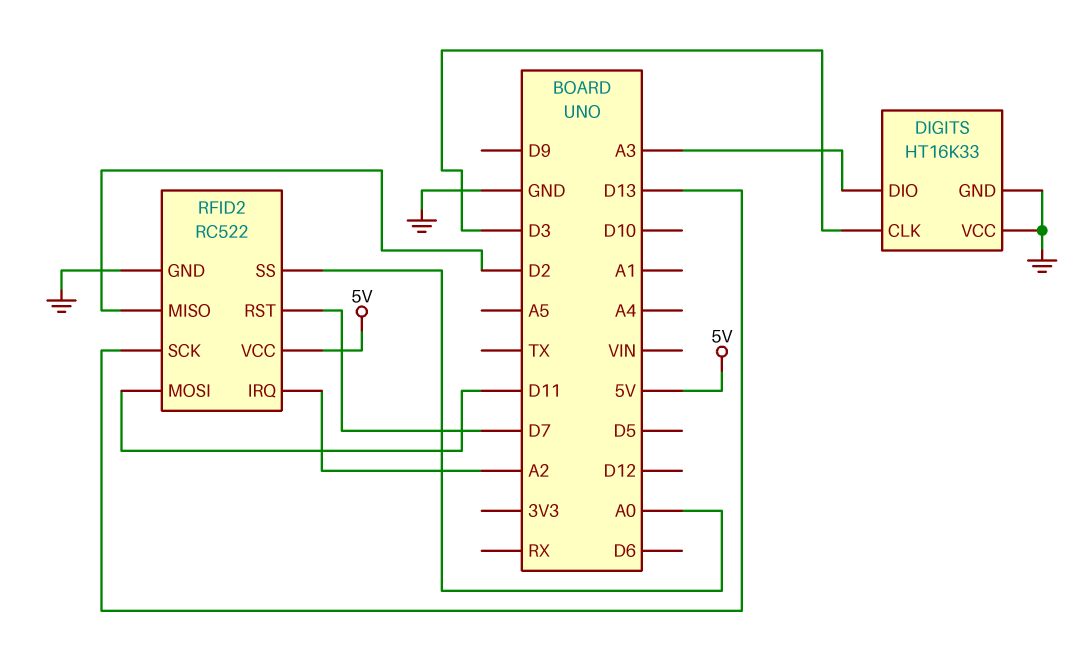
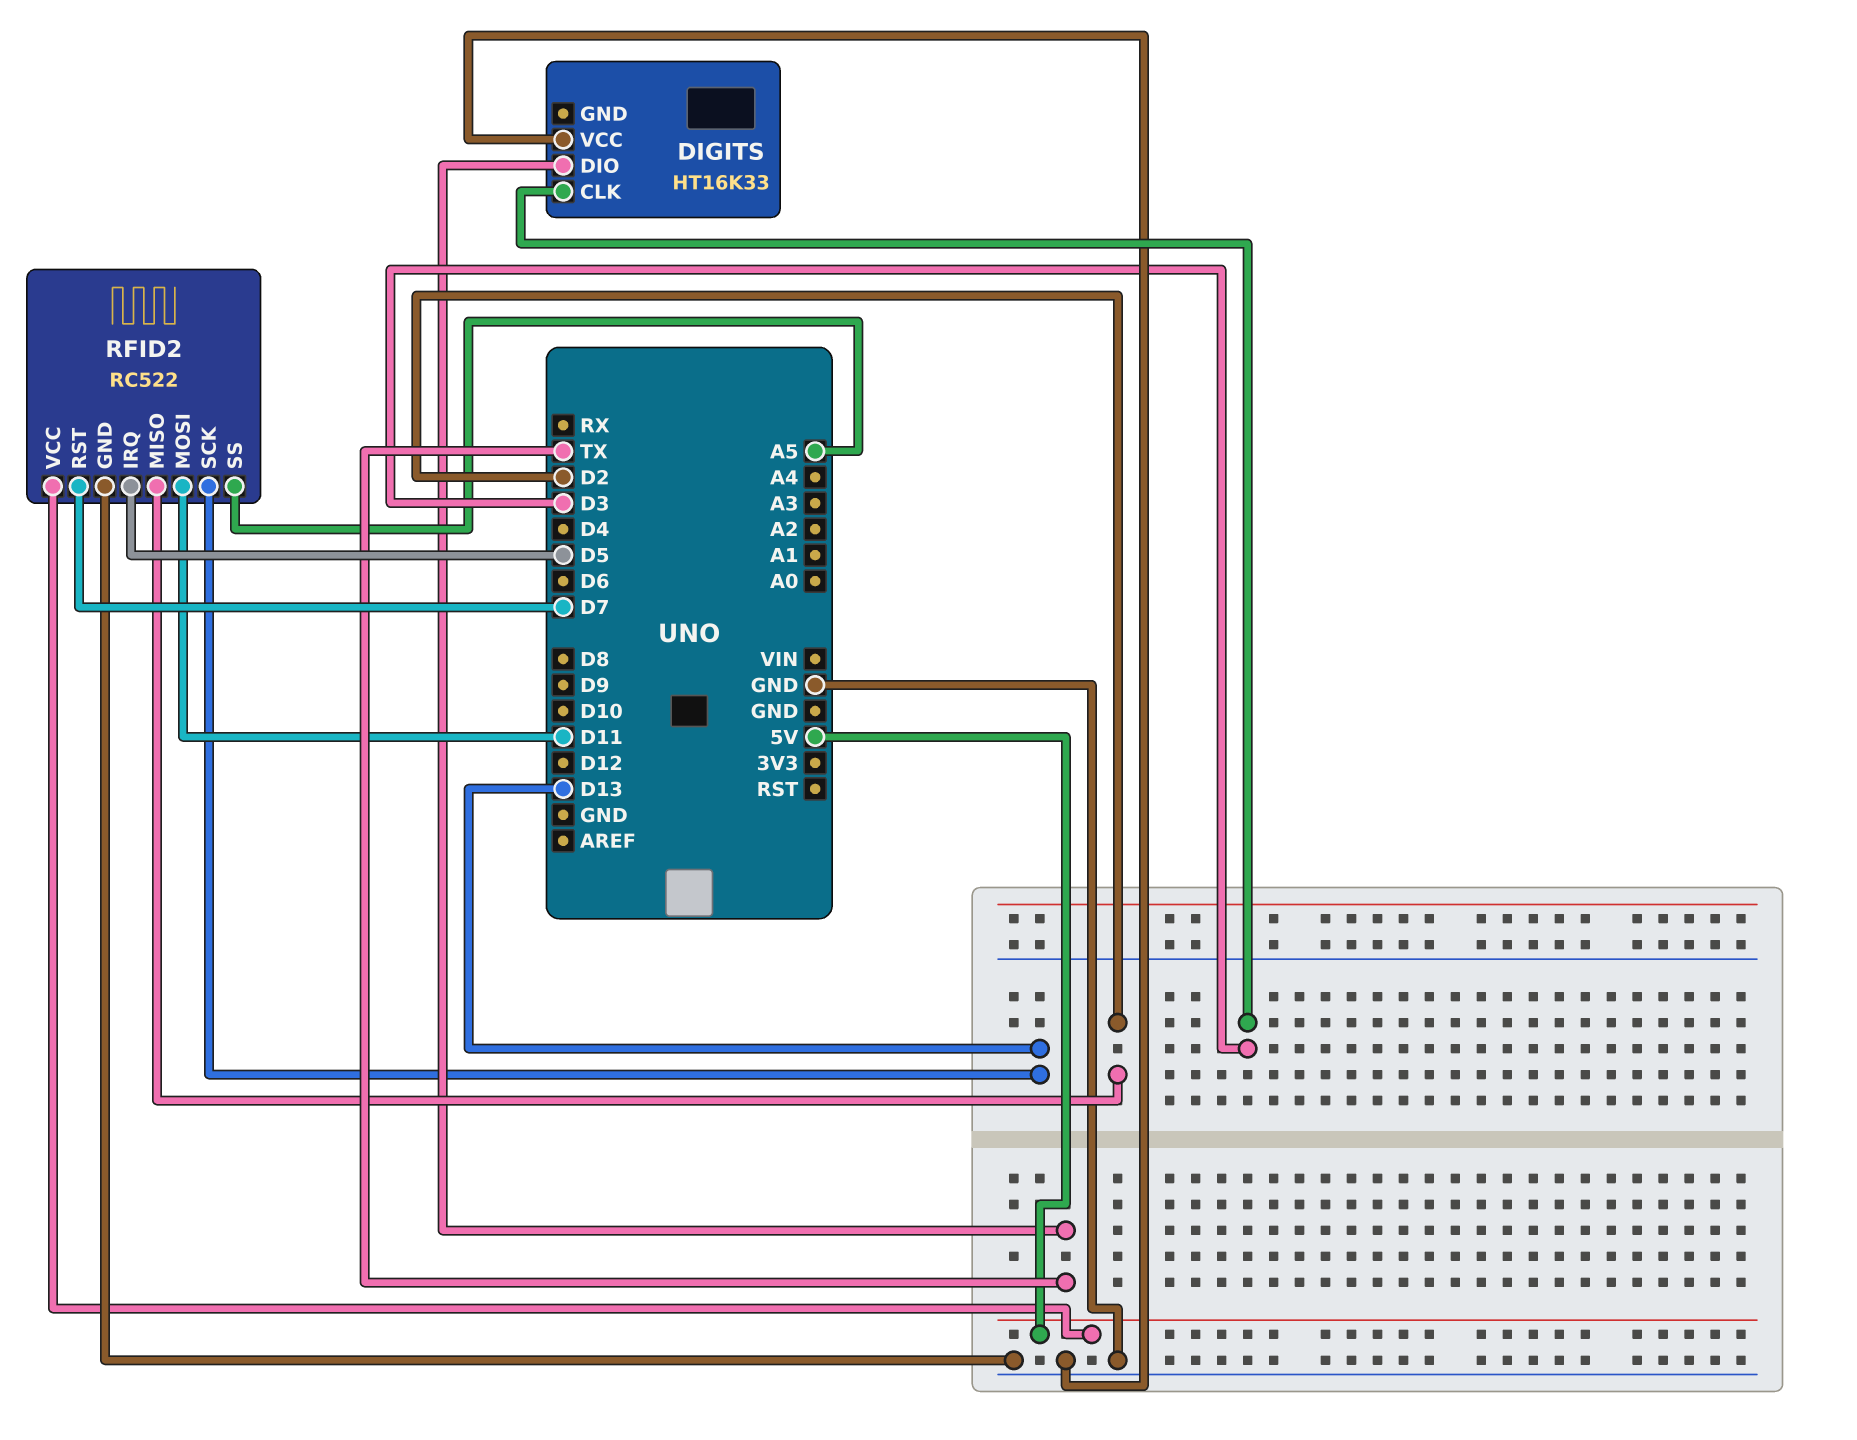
DIGITS pin DIO: A3 -> TX
DIGITS pin GND: GND -> none
RFID2 pin IRQ: A2 -> D5
RFID2 pin SS: A0 -> A5

